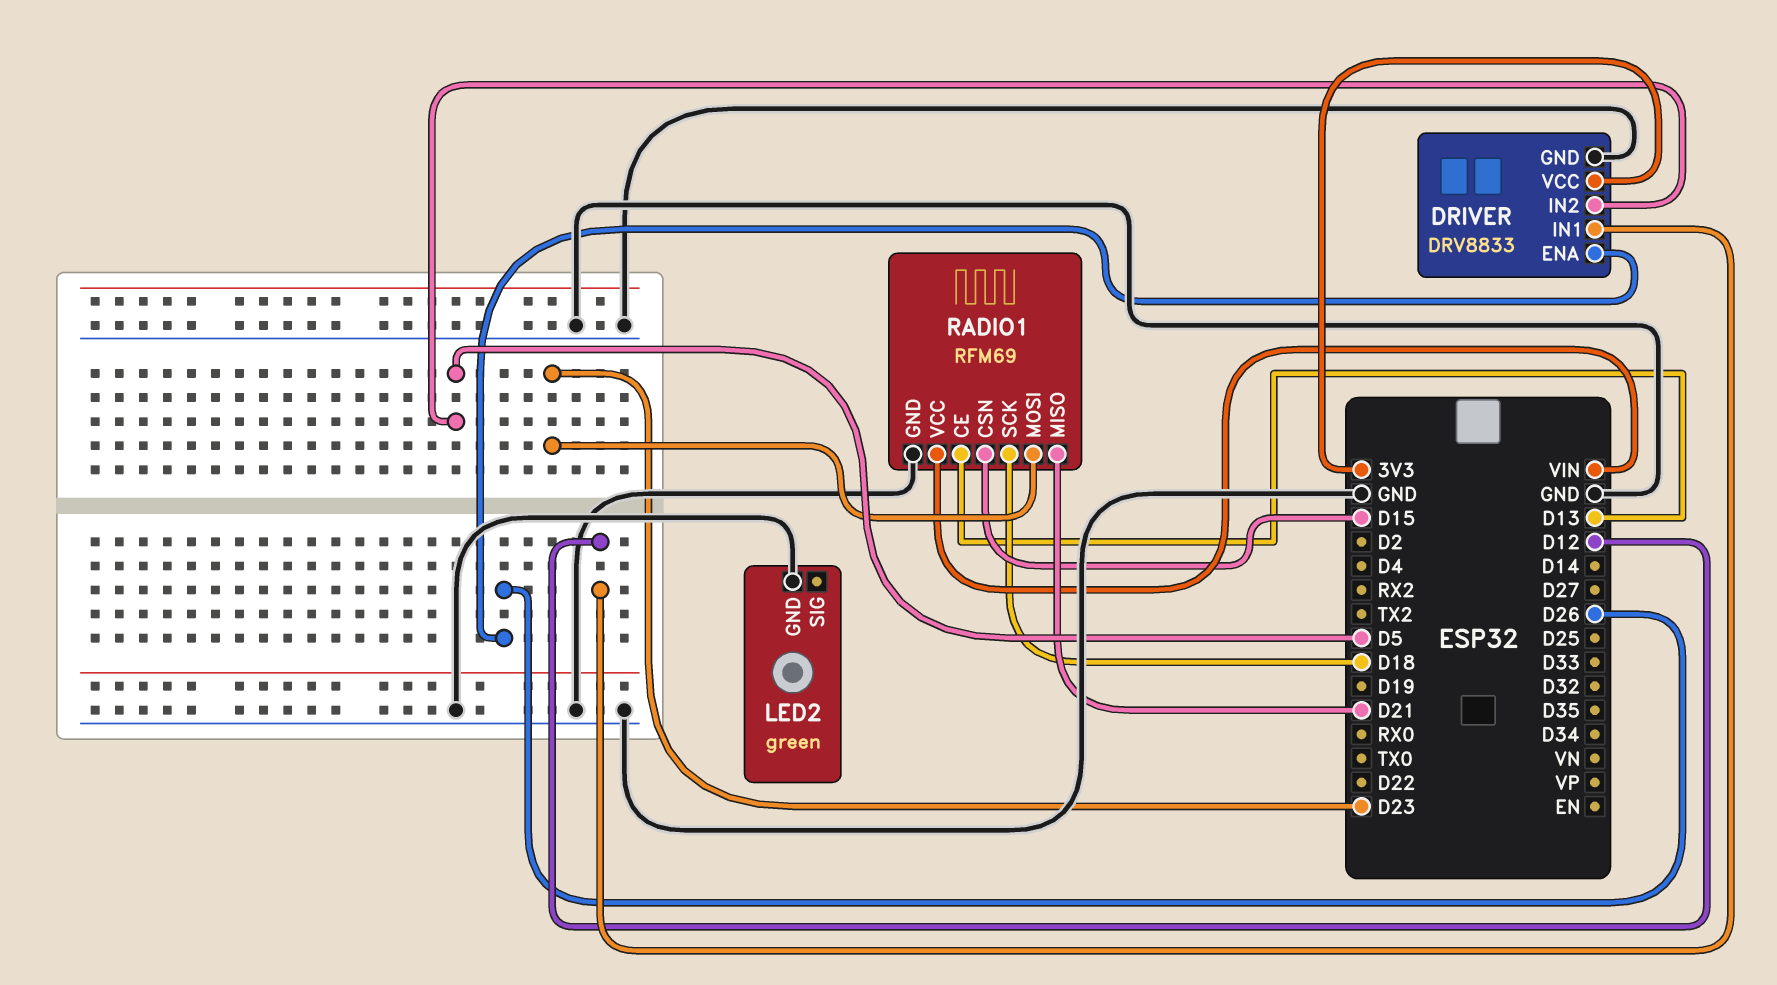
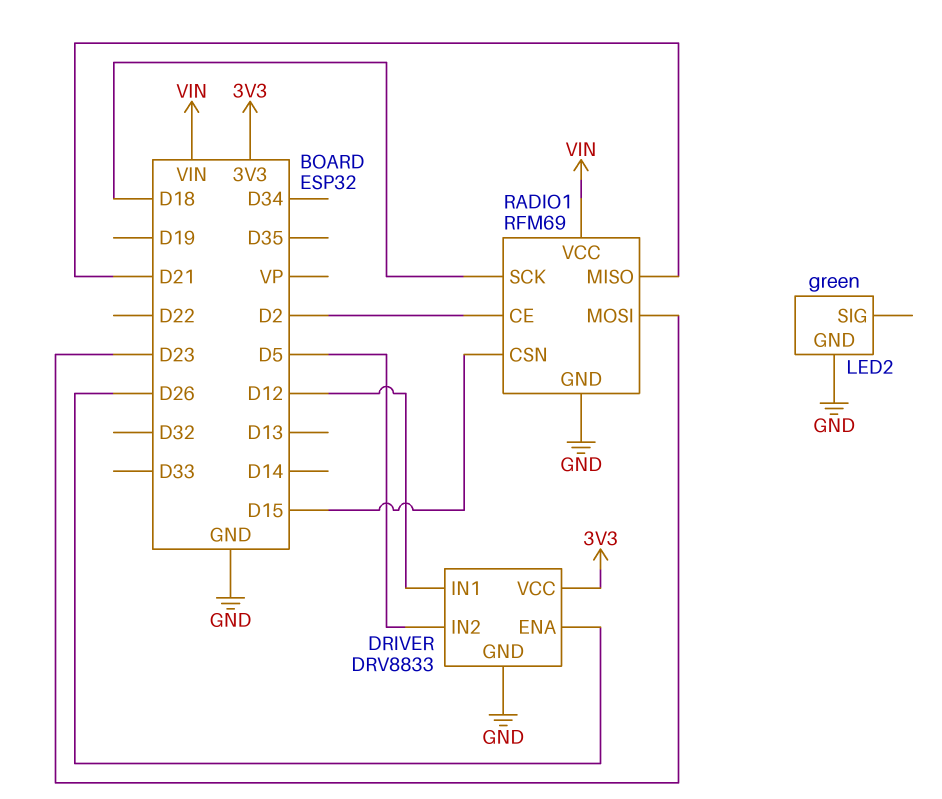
RADIO1 pin CE: D13 -> D2

